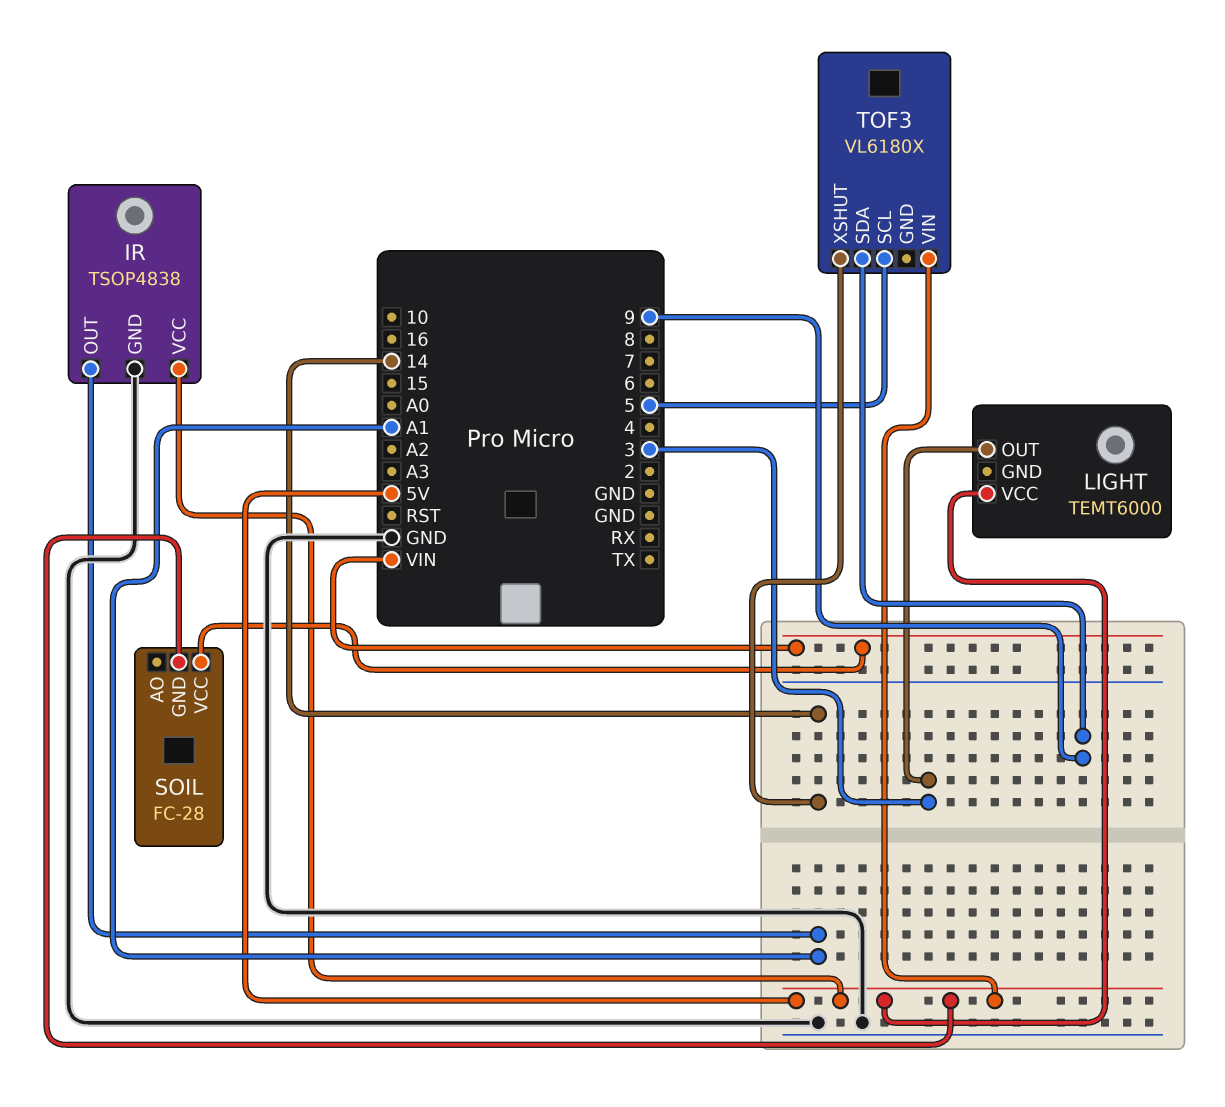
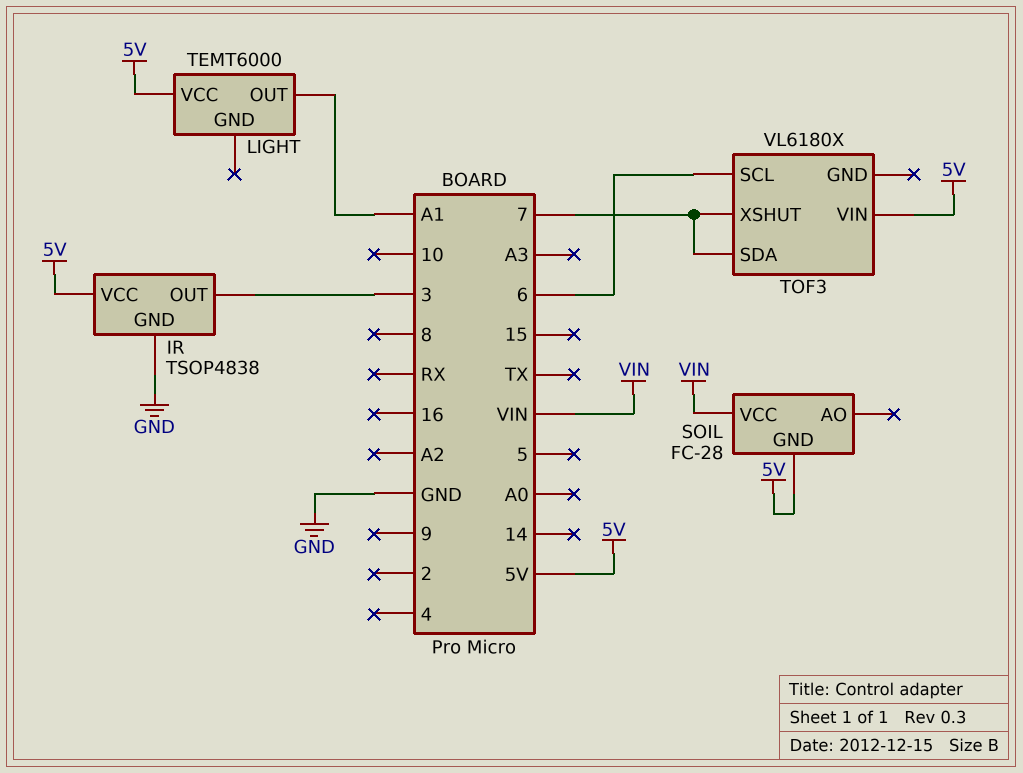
IR pin OUT: A1 -> 3
LIGHT pin OUT: 3 -> A1
TOF3 pin SCL: 5 -> 6
TOF3 pin SDA: 9 -> 7
TOF3 pin XSHUT: 14 -> 7

